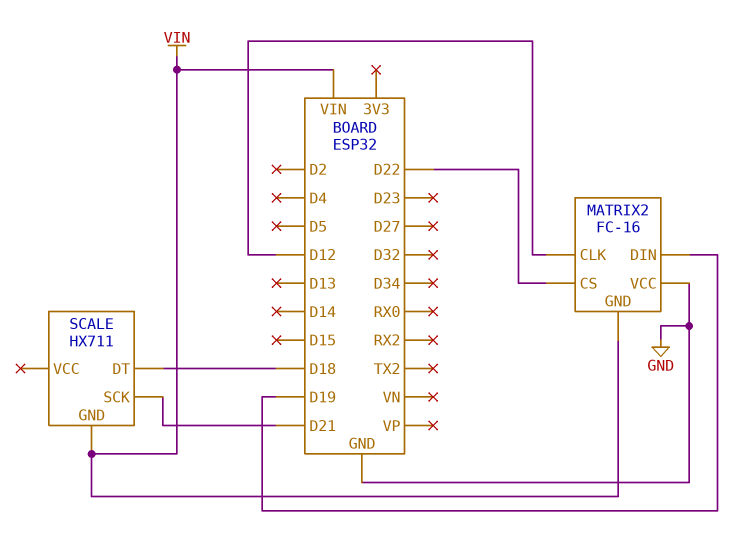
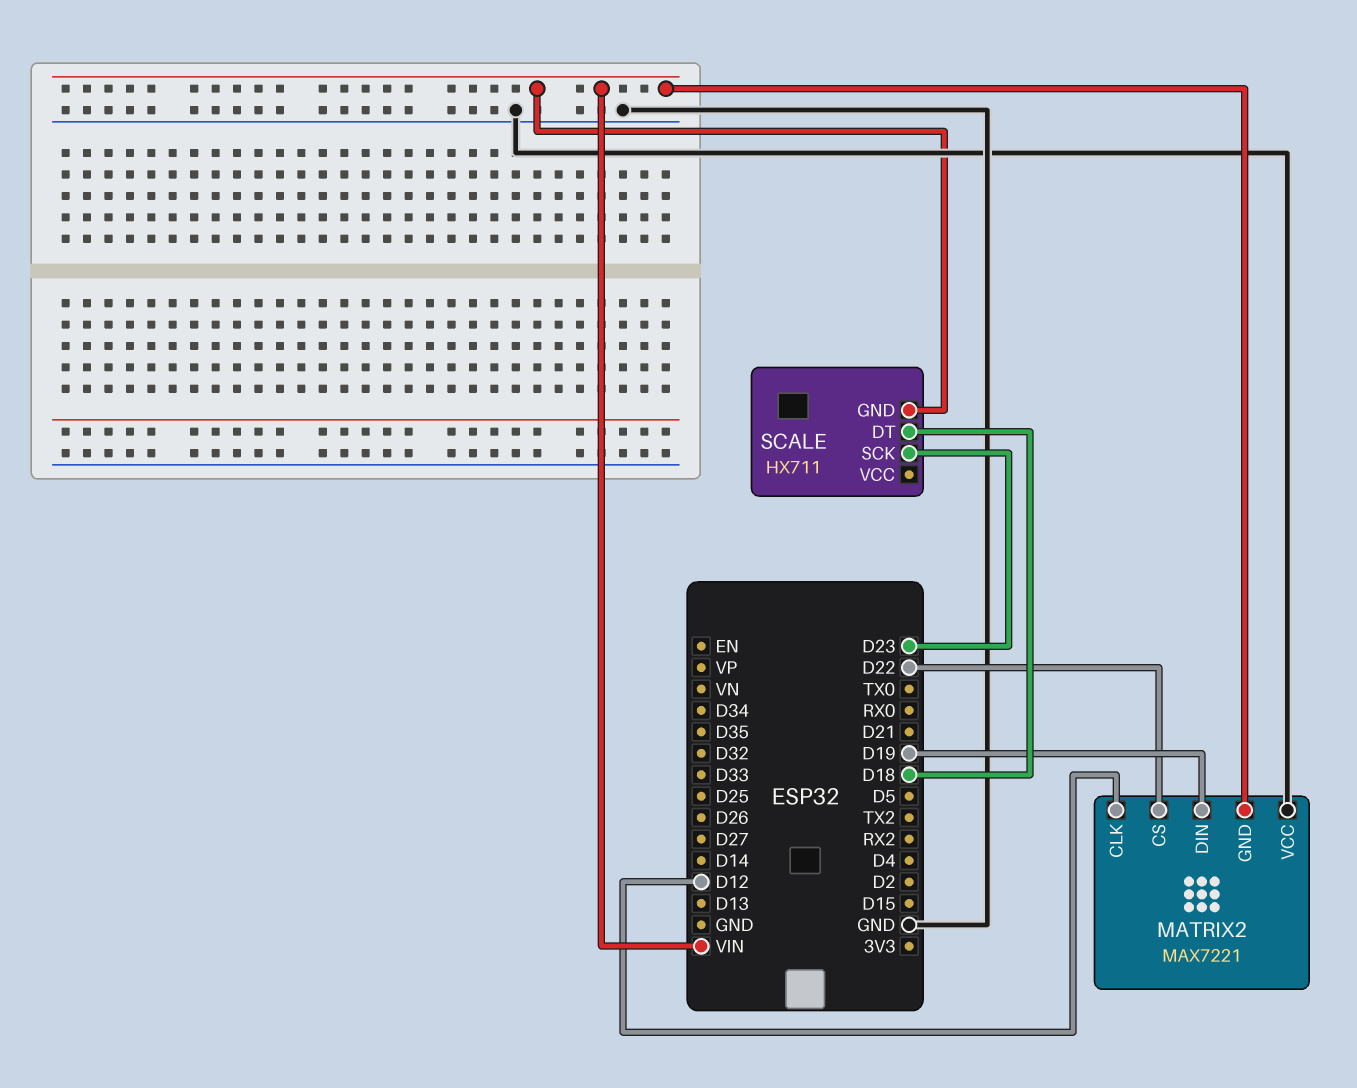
MATRIX2: FC-16 -> MAX7221
SCALE pin SCK: D21 -> D23

